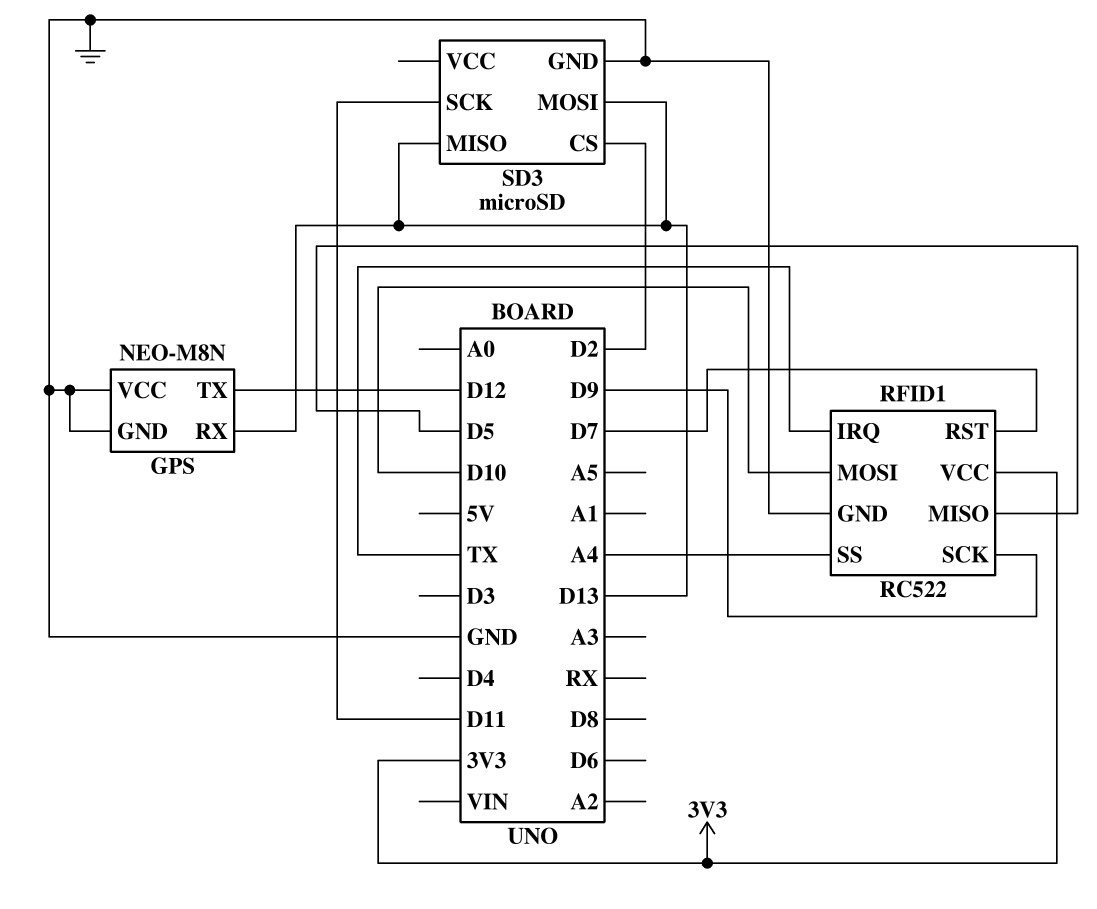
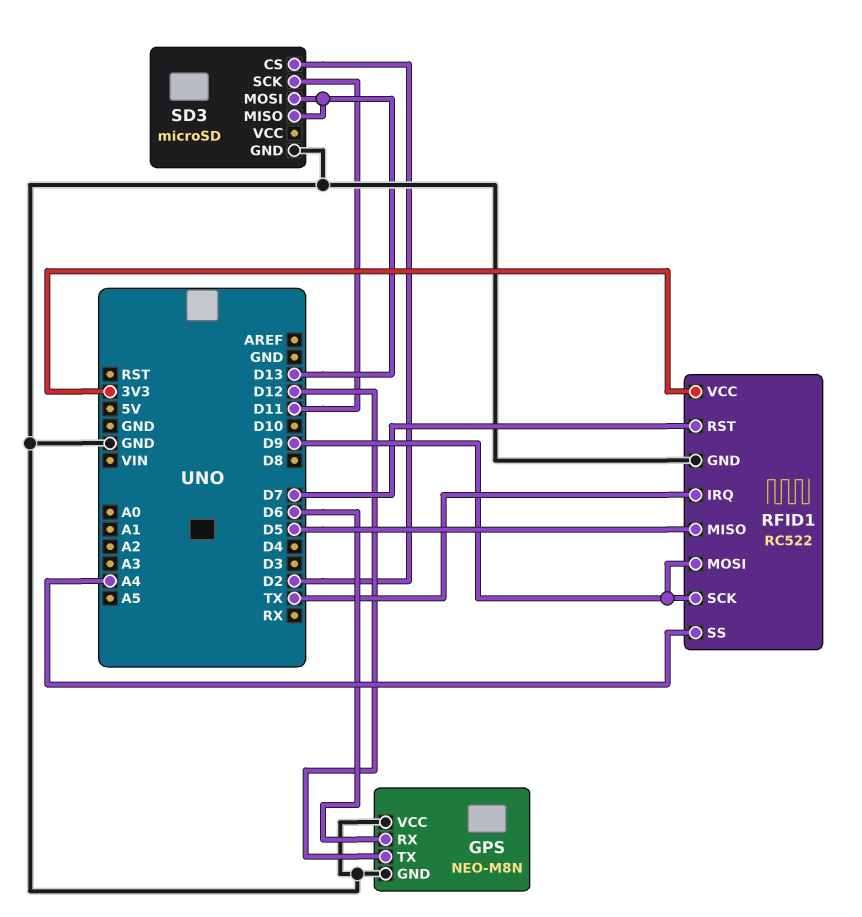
GPS pin RX: D13 -> D6
RFID1 pin MOSI: D10 -> D9

